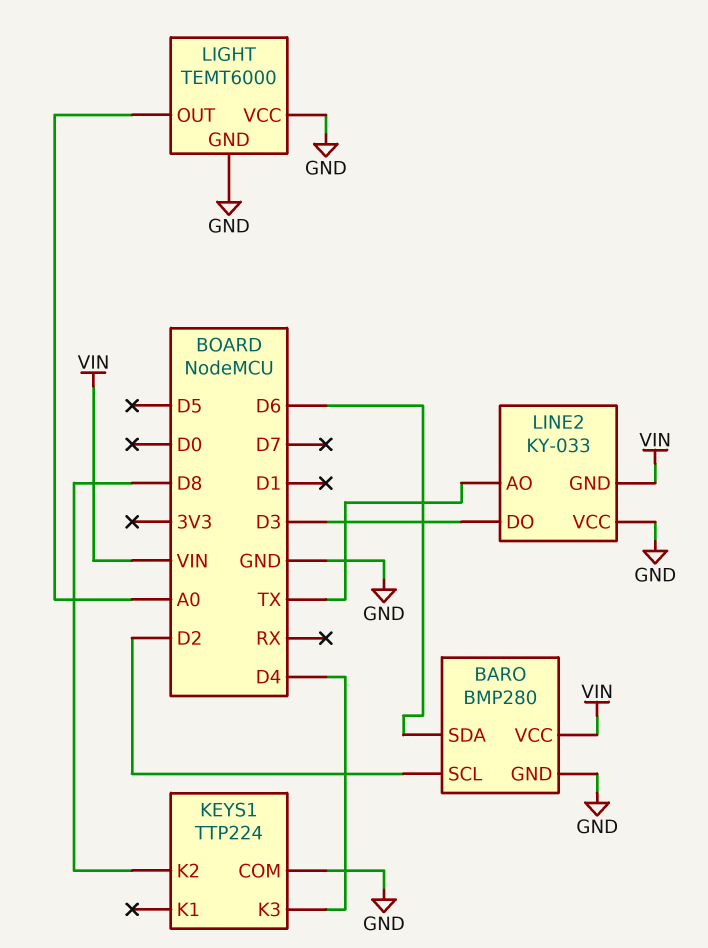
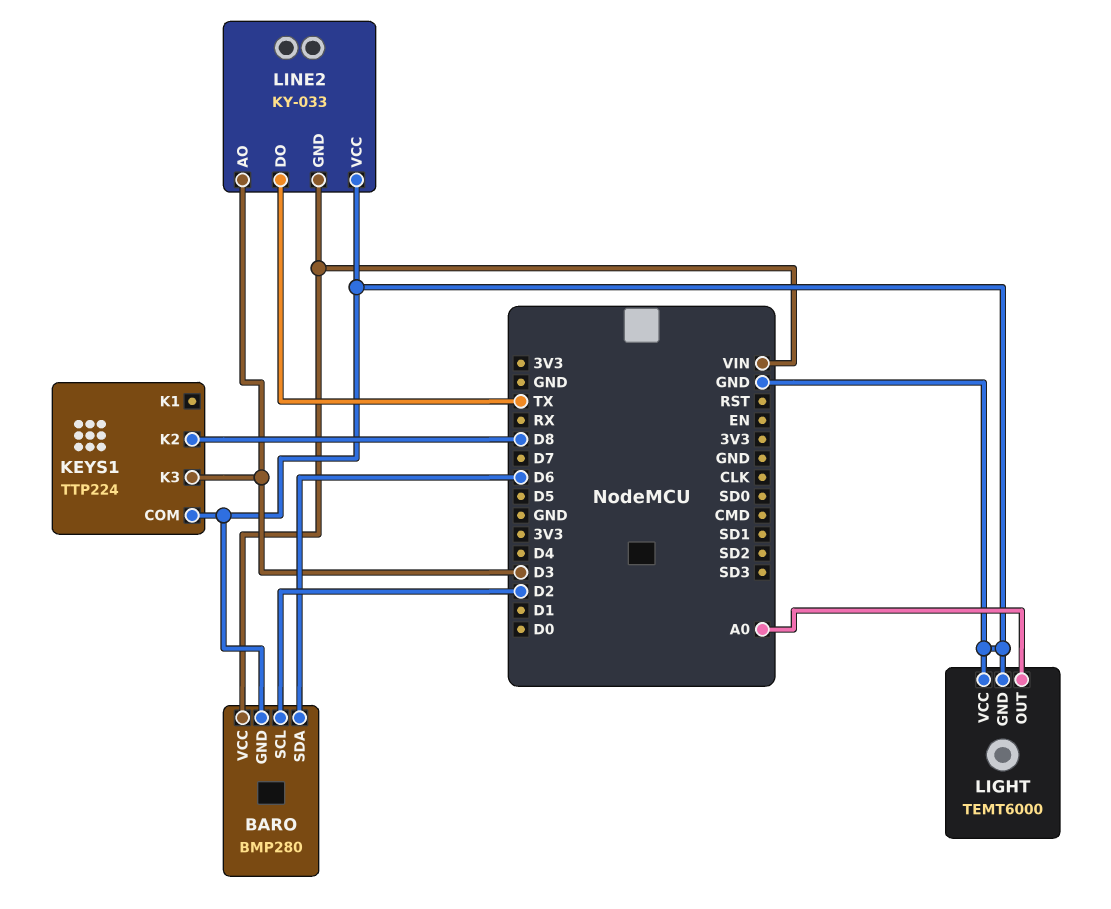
KEYS1 pin K3: D4 -> D3
LINE2 pin AO: TX -> D3
LINE2 pin DO: D3 -> TX

